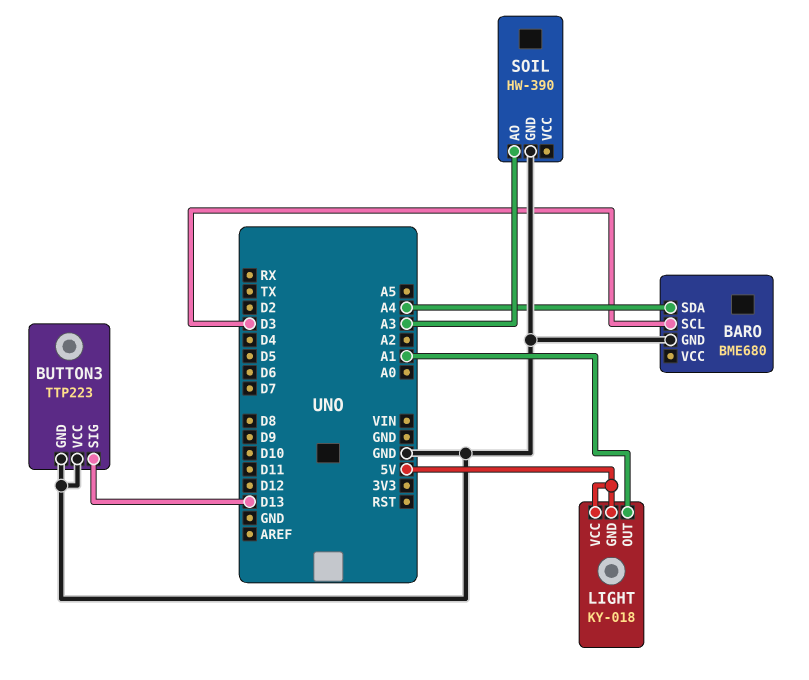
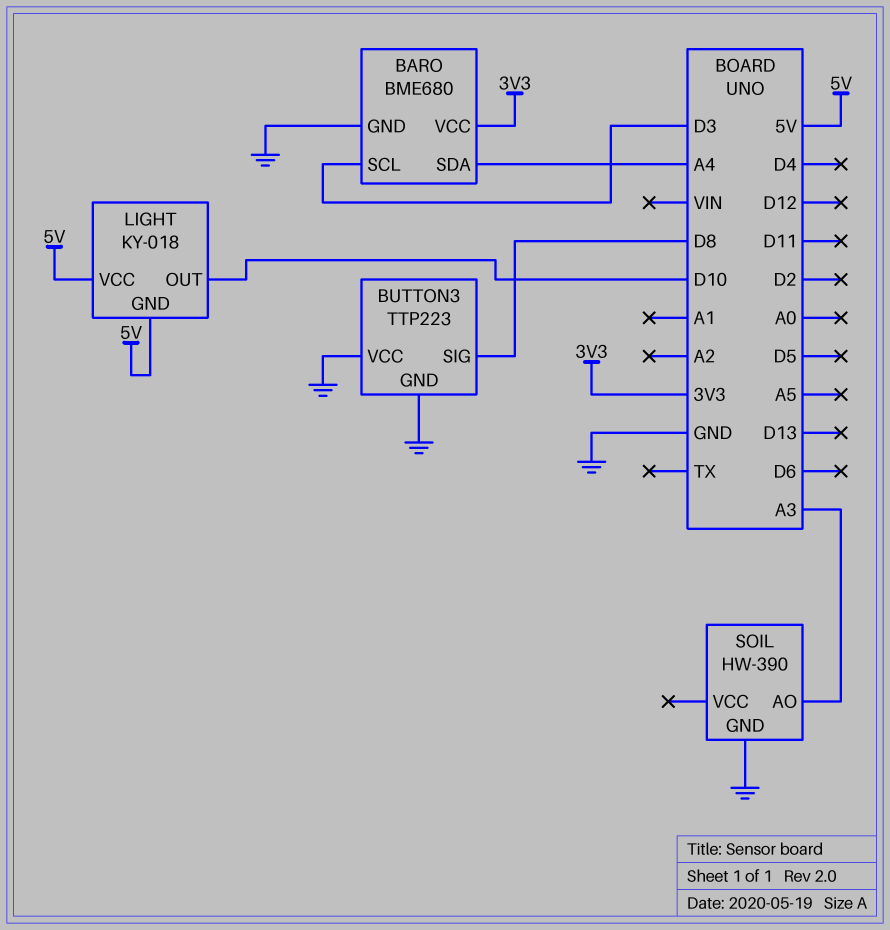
BARO pin VCC: none -> 3V3
BUTTON3 pin SIG: D13 -> D8
LIGHT pin OUT: A1 -> D10

